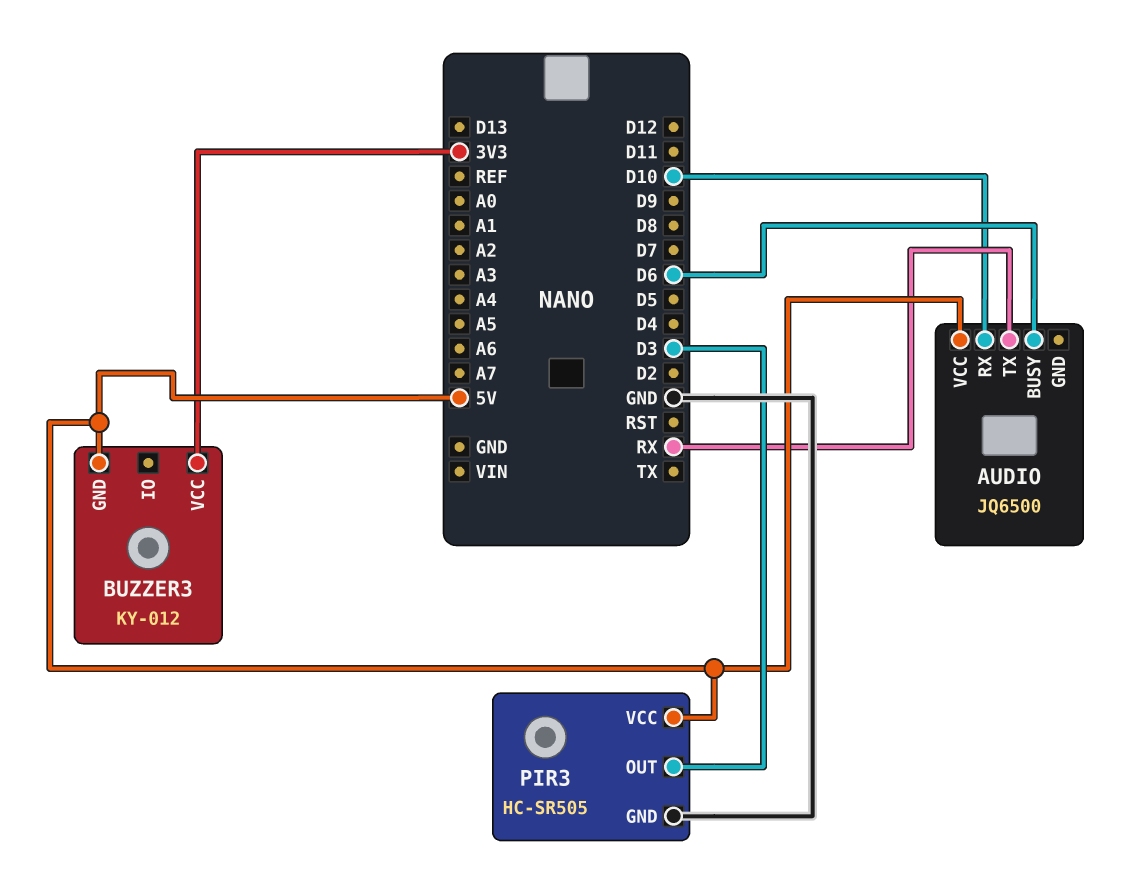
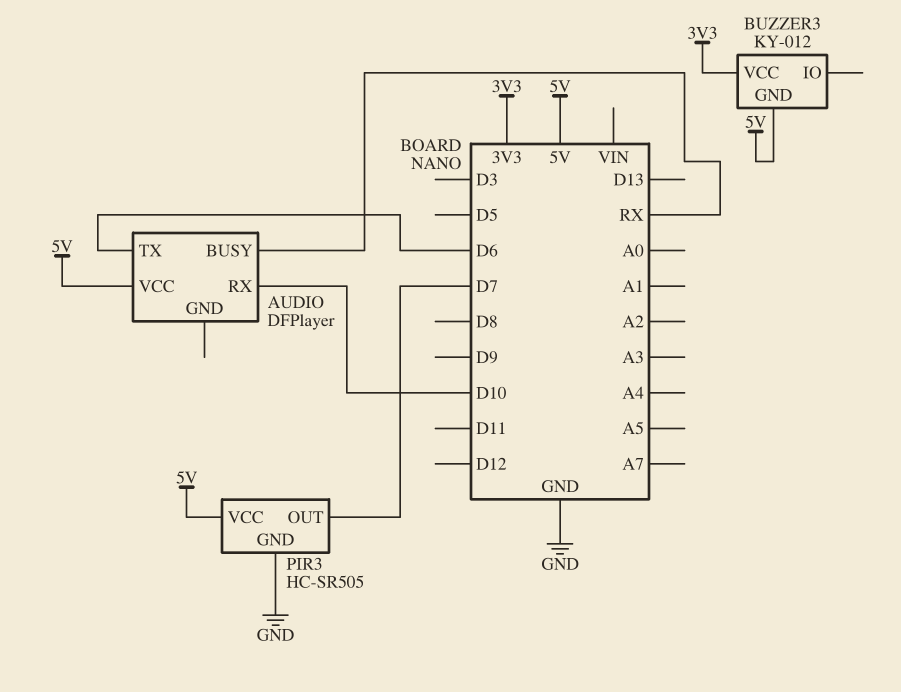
AUDIO: JQ6500 -> DFPlayer
AUDIO pin BUSY: D6 -> RX
AUDIO pin TX: RX -> D6
PIR3 pin OUT: D3 -> D7

